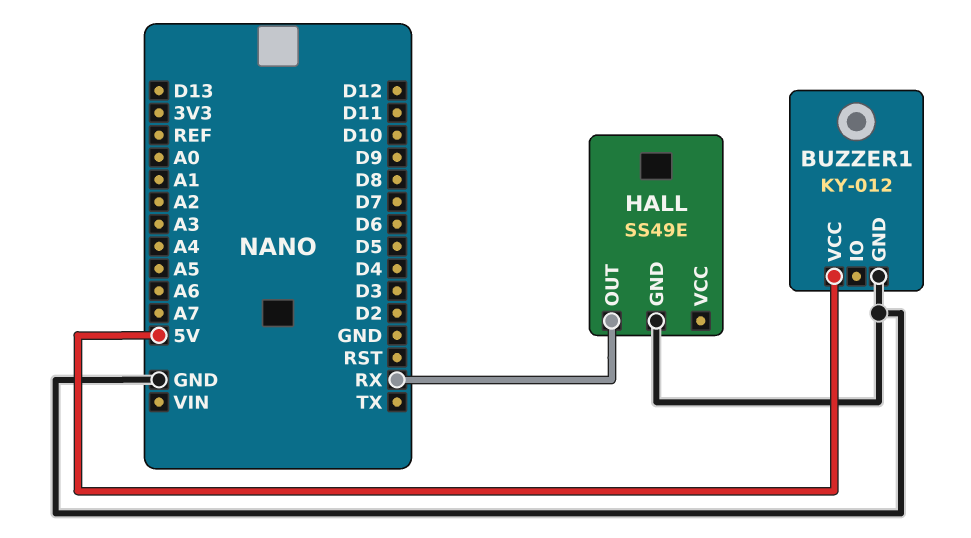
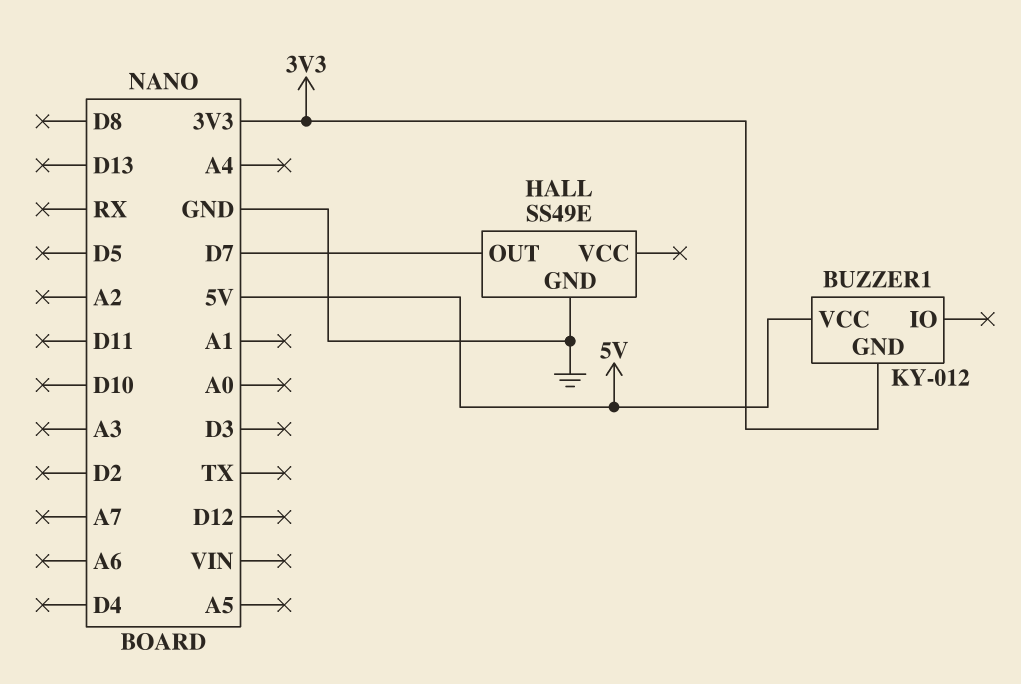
BUZZER1 pin GND: GND -> 3V3
HALL pin OUT: RX -> D7

